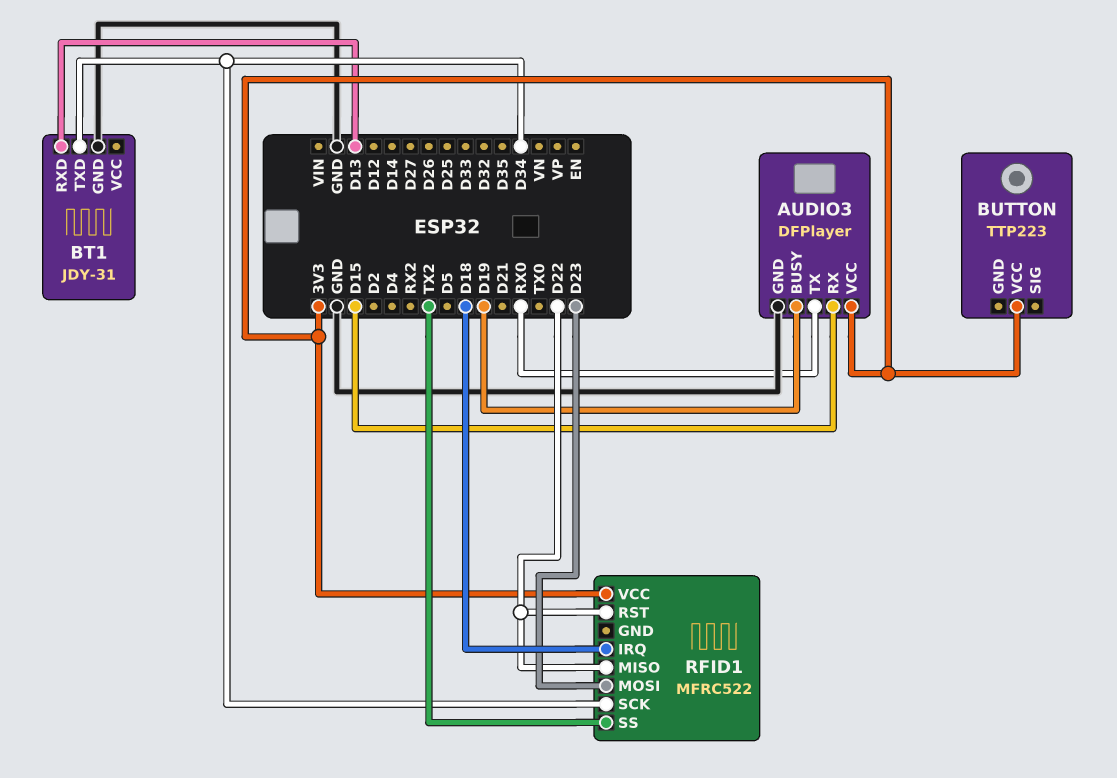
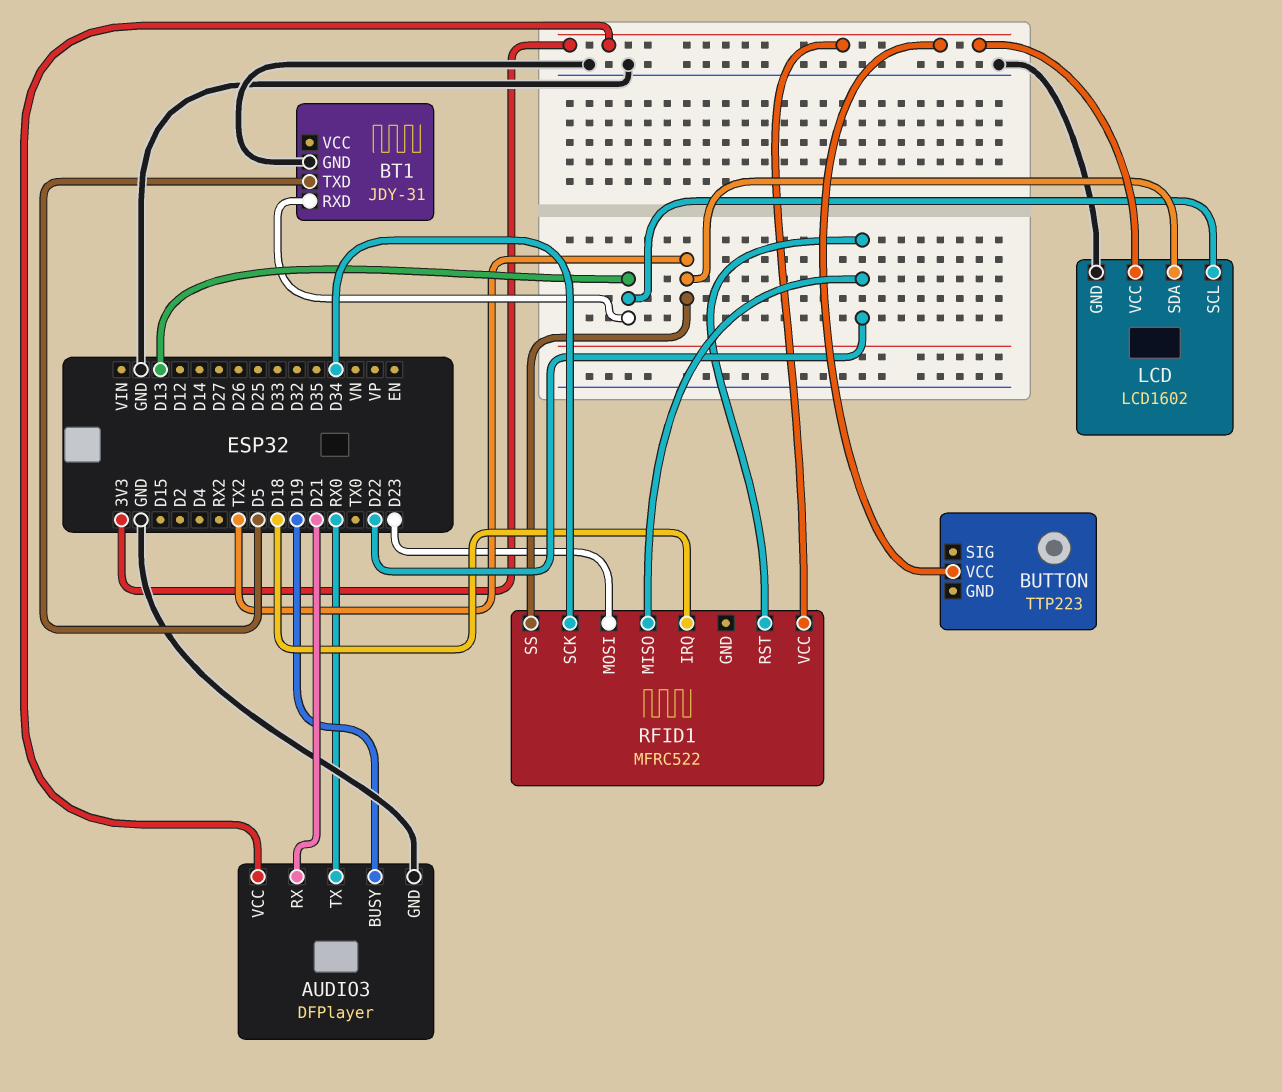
AUDIO3 pin RX: D15 -> D21
BT1 pin TXD: D34 -> D5
LCD: none -> LCD1602
LCD pin GND: none -> GND
LCD pin SCL: none -> D13
LCD pin SDA: none -> TX2
LCD pin VCC: none -> 3V3

